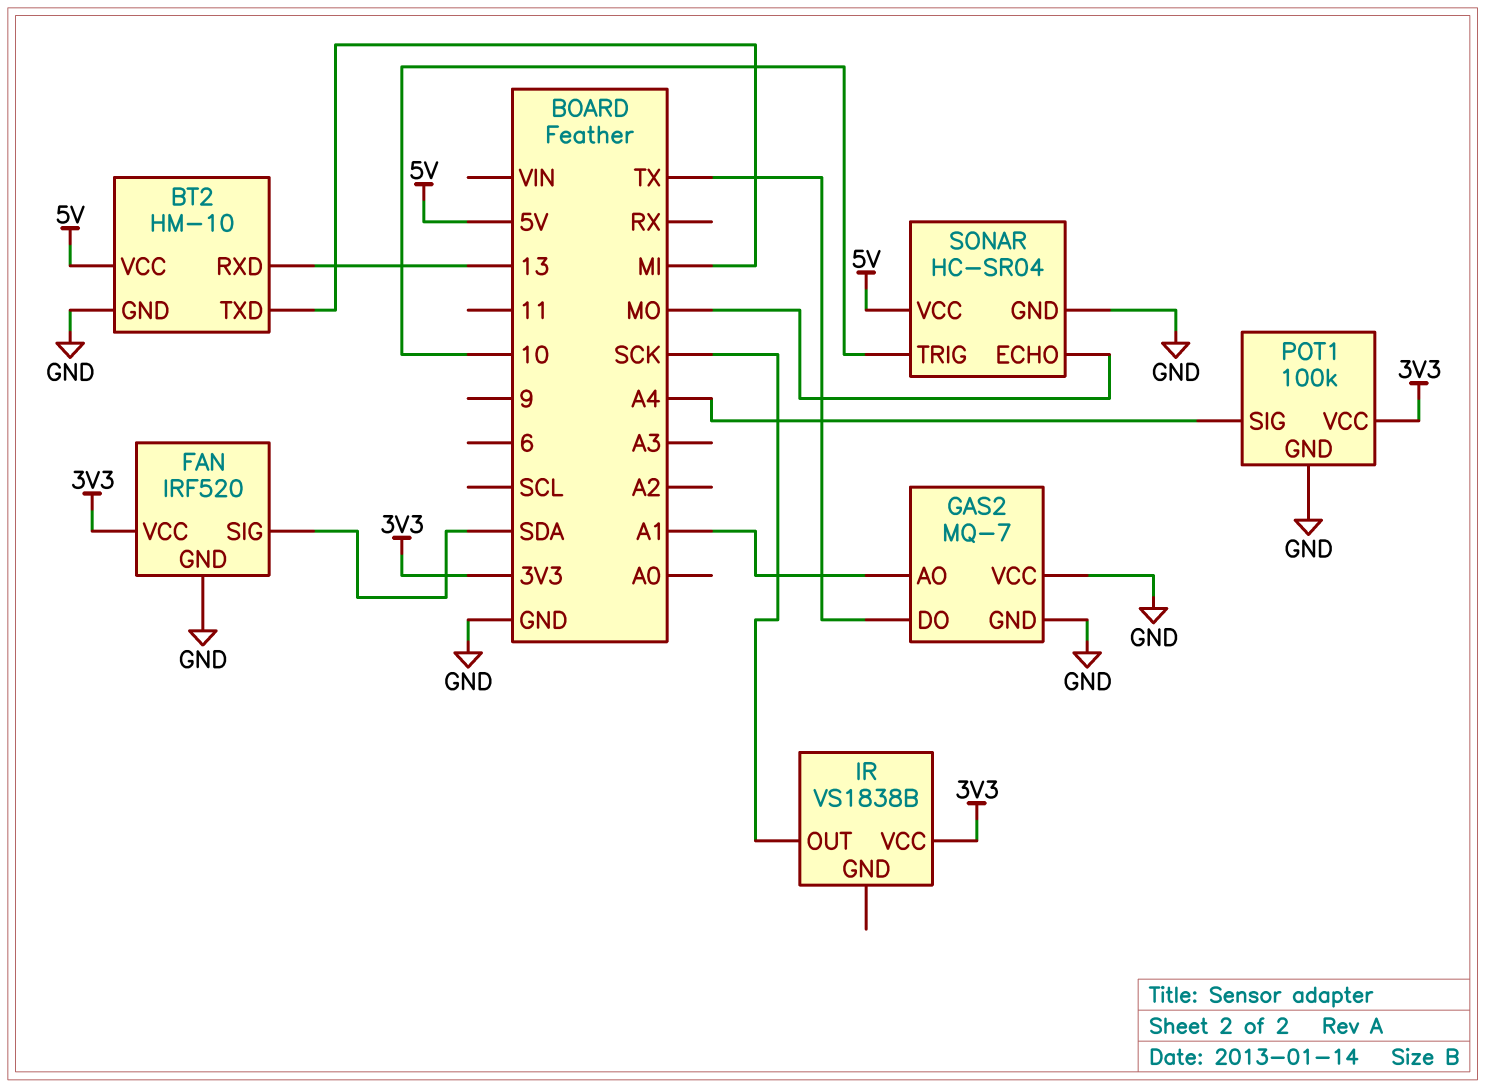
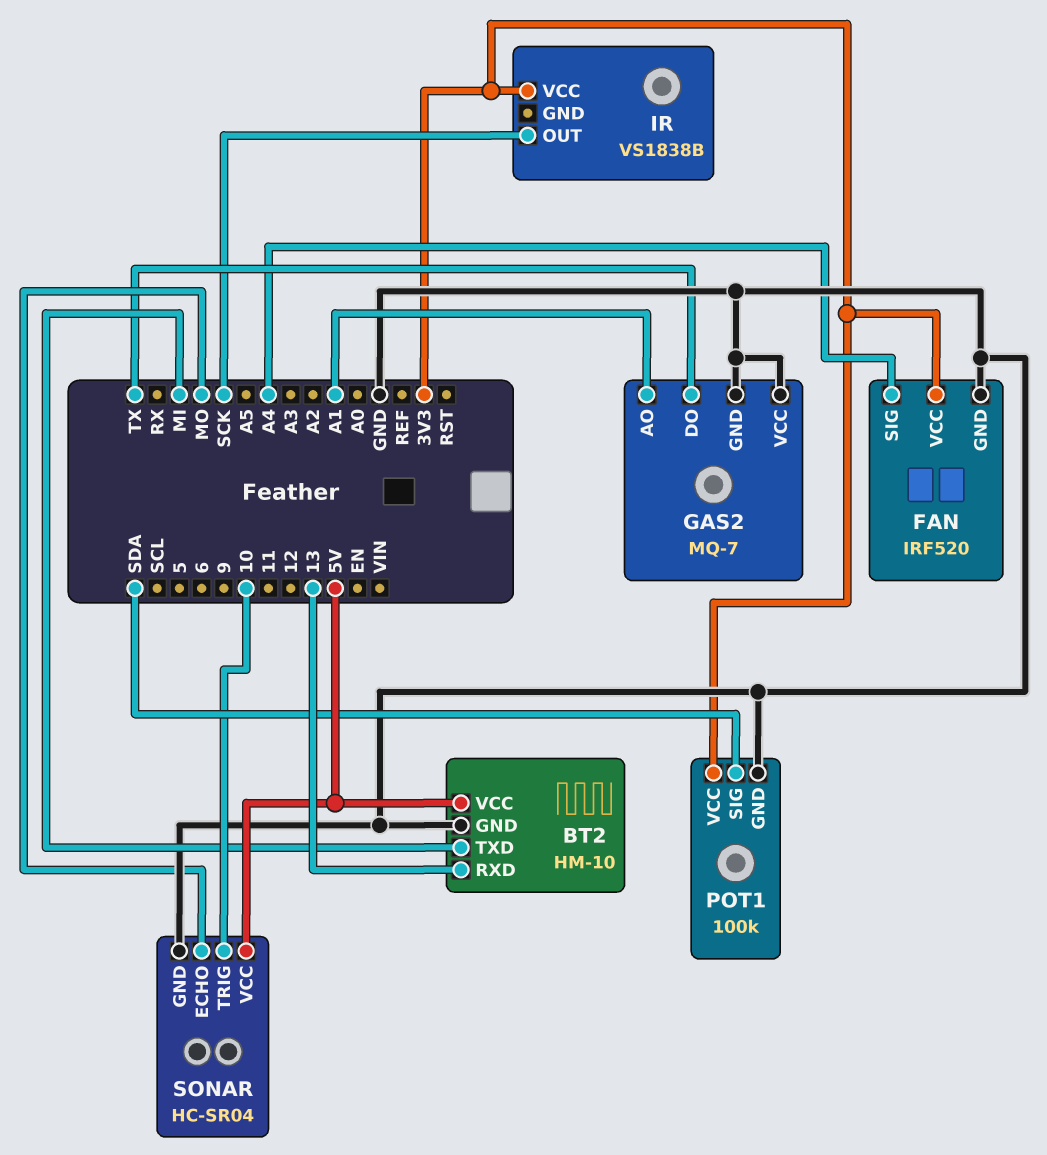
FAN pin SIG: SDA -> A4
POT1 pin SIG: A4 -> SDA

